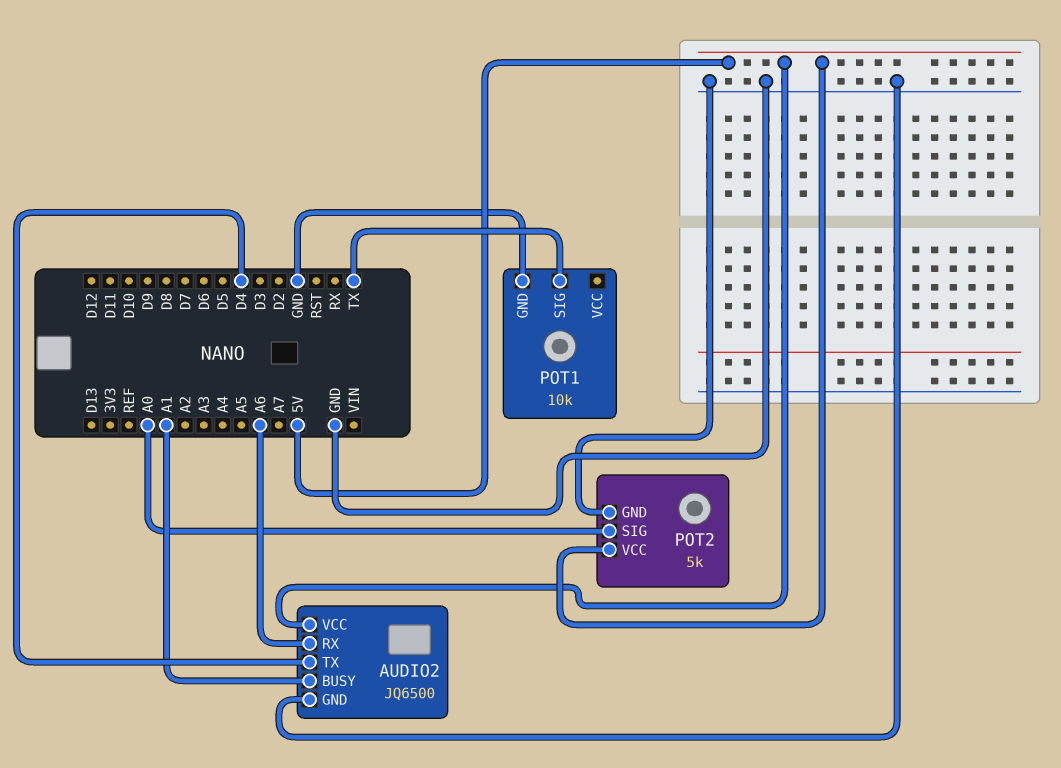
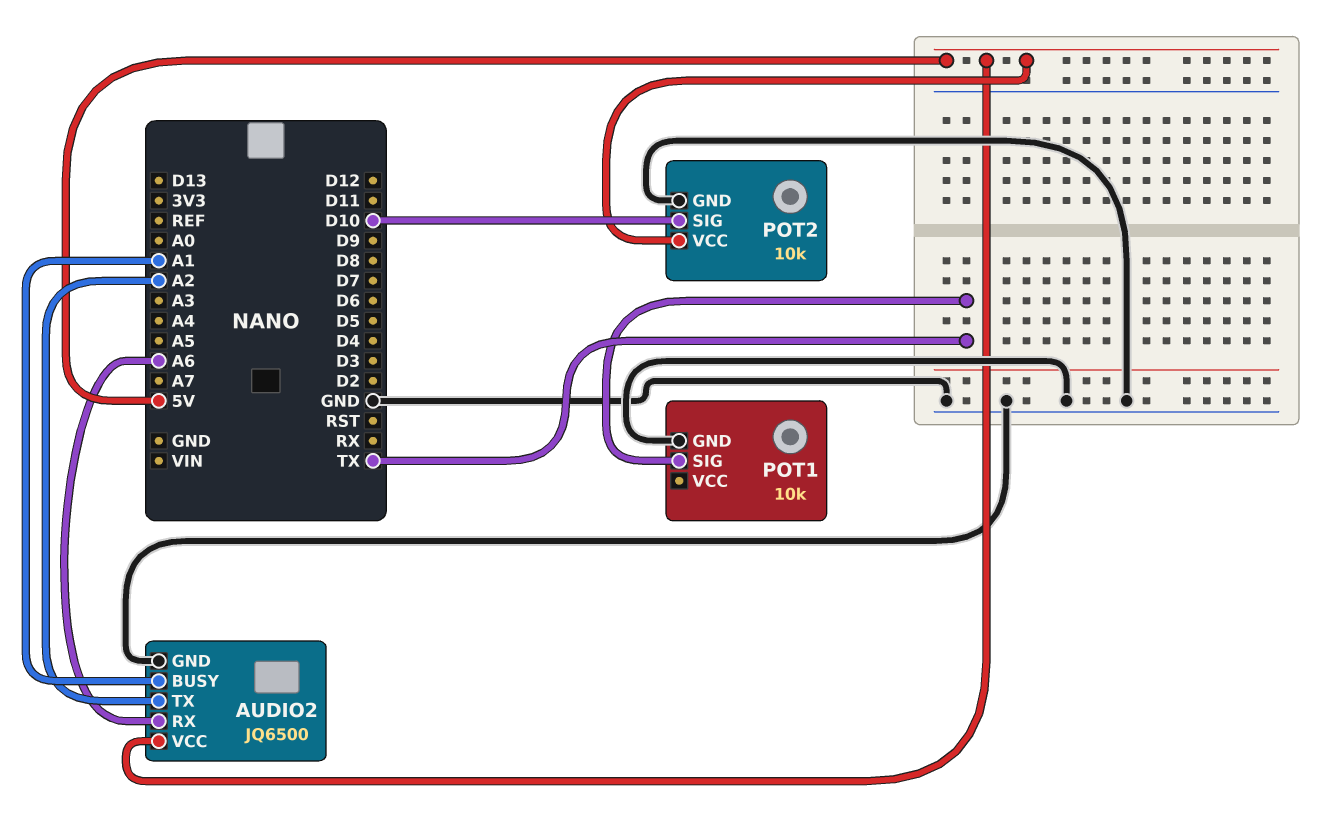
AUDIO2 pin TX: D4 -> A2
POT2: 5k -> 10k
POT2 pin SIG: A0 -> D10

